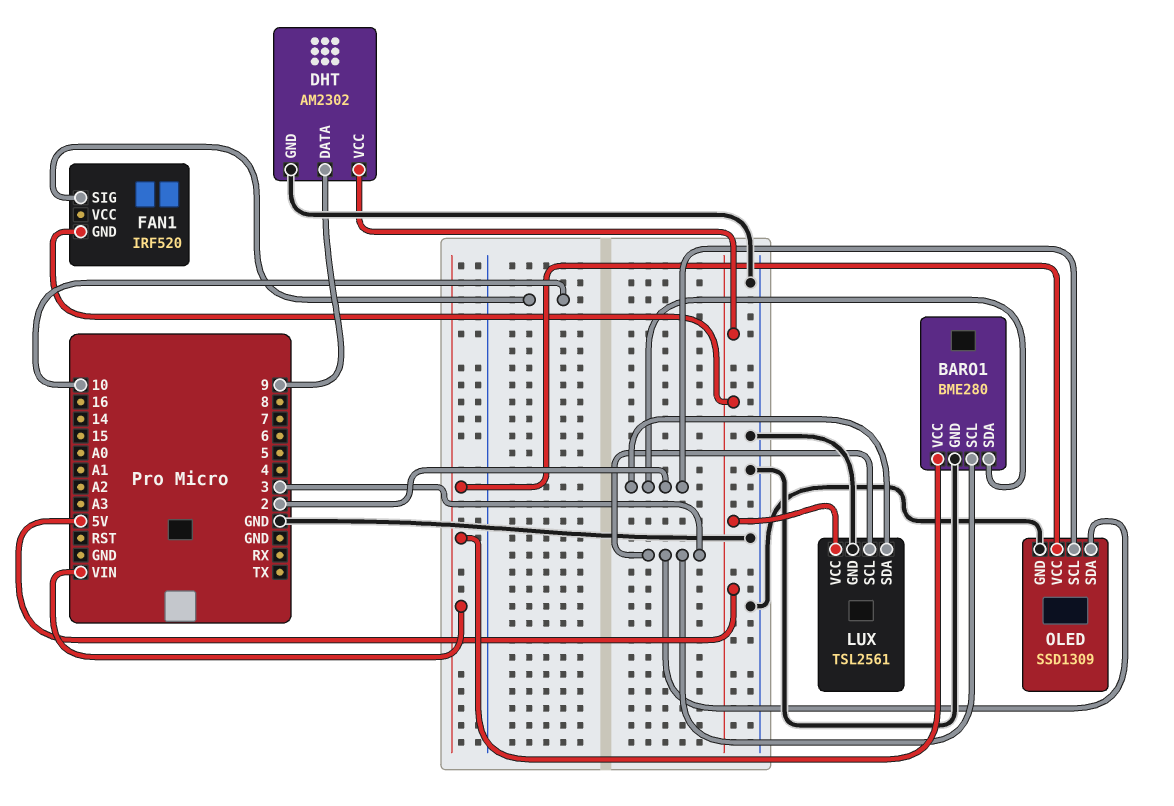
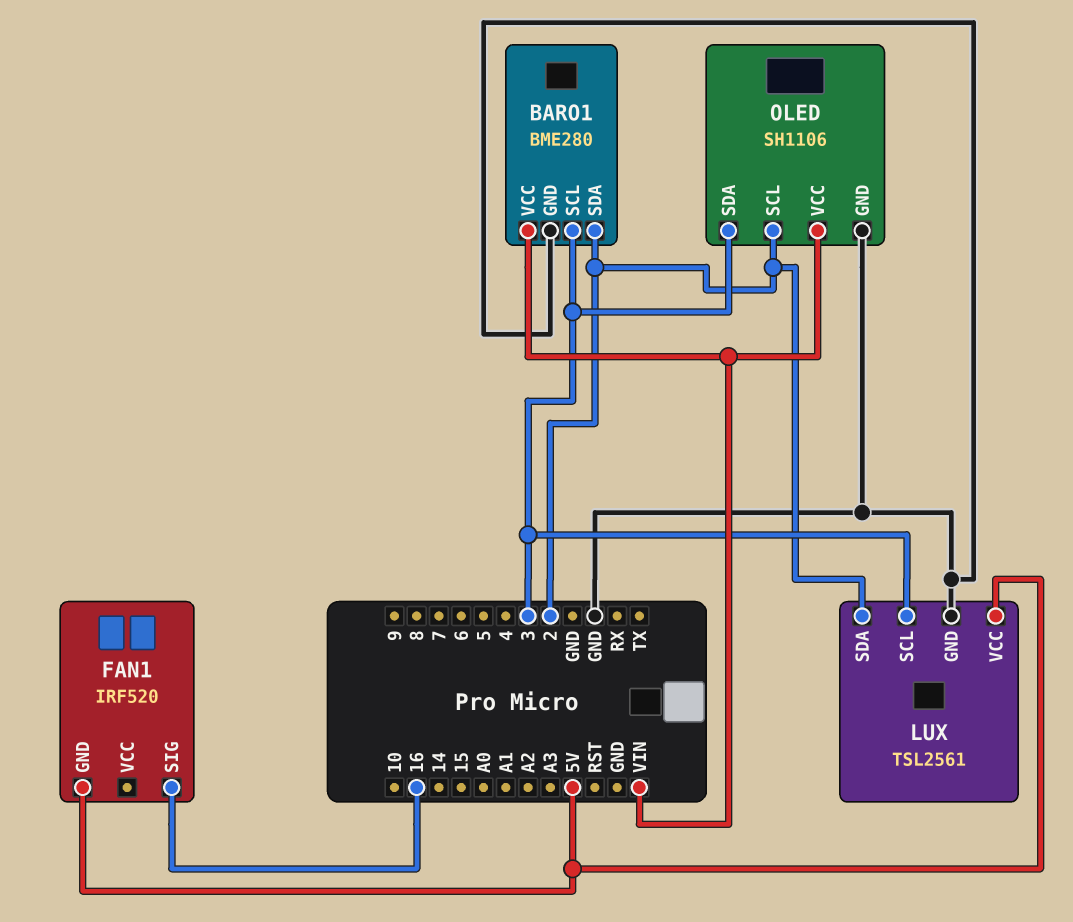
DHT: AM2302 -> none
DHT pin DATA: 9 -> none
DHT pin GND: GND -> none
DHT pin VCC: 5V -> none
FAN1 pin SIG: 10 -> 16
OLED: SSD1309 -> SH1106

